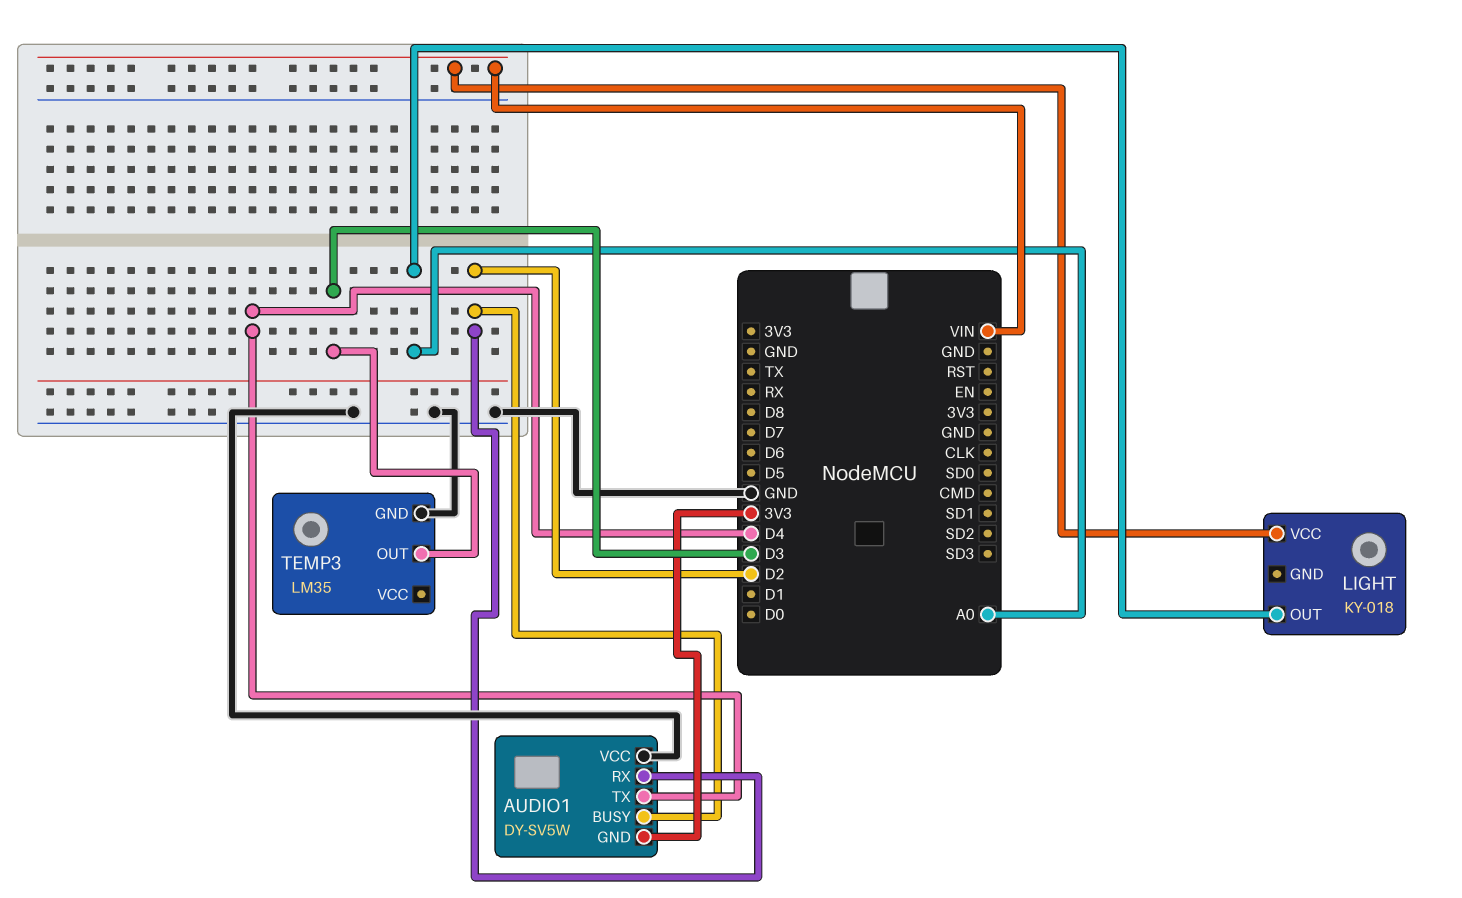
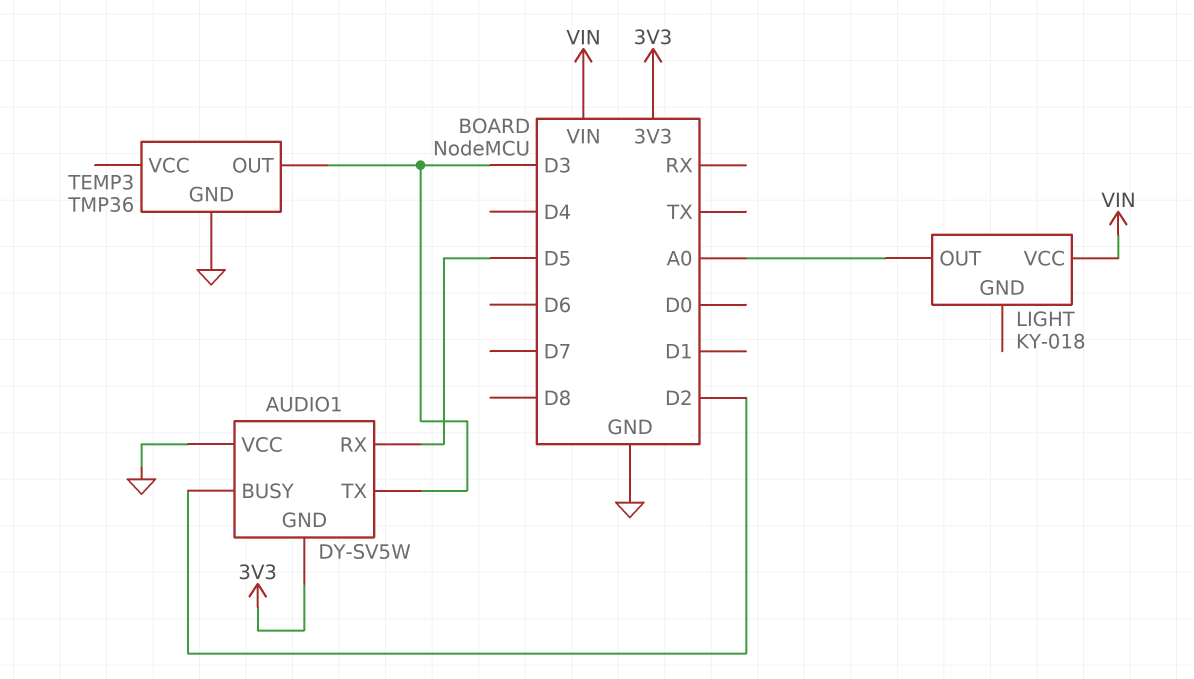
AUDIO1 pin RX: D2 -> D5
AUDIO1 pin TX: D4 -> D3
TEMP3: LM35 -> TMP36

